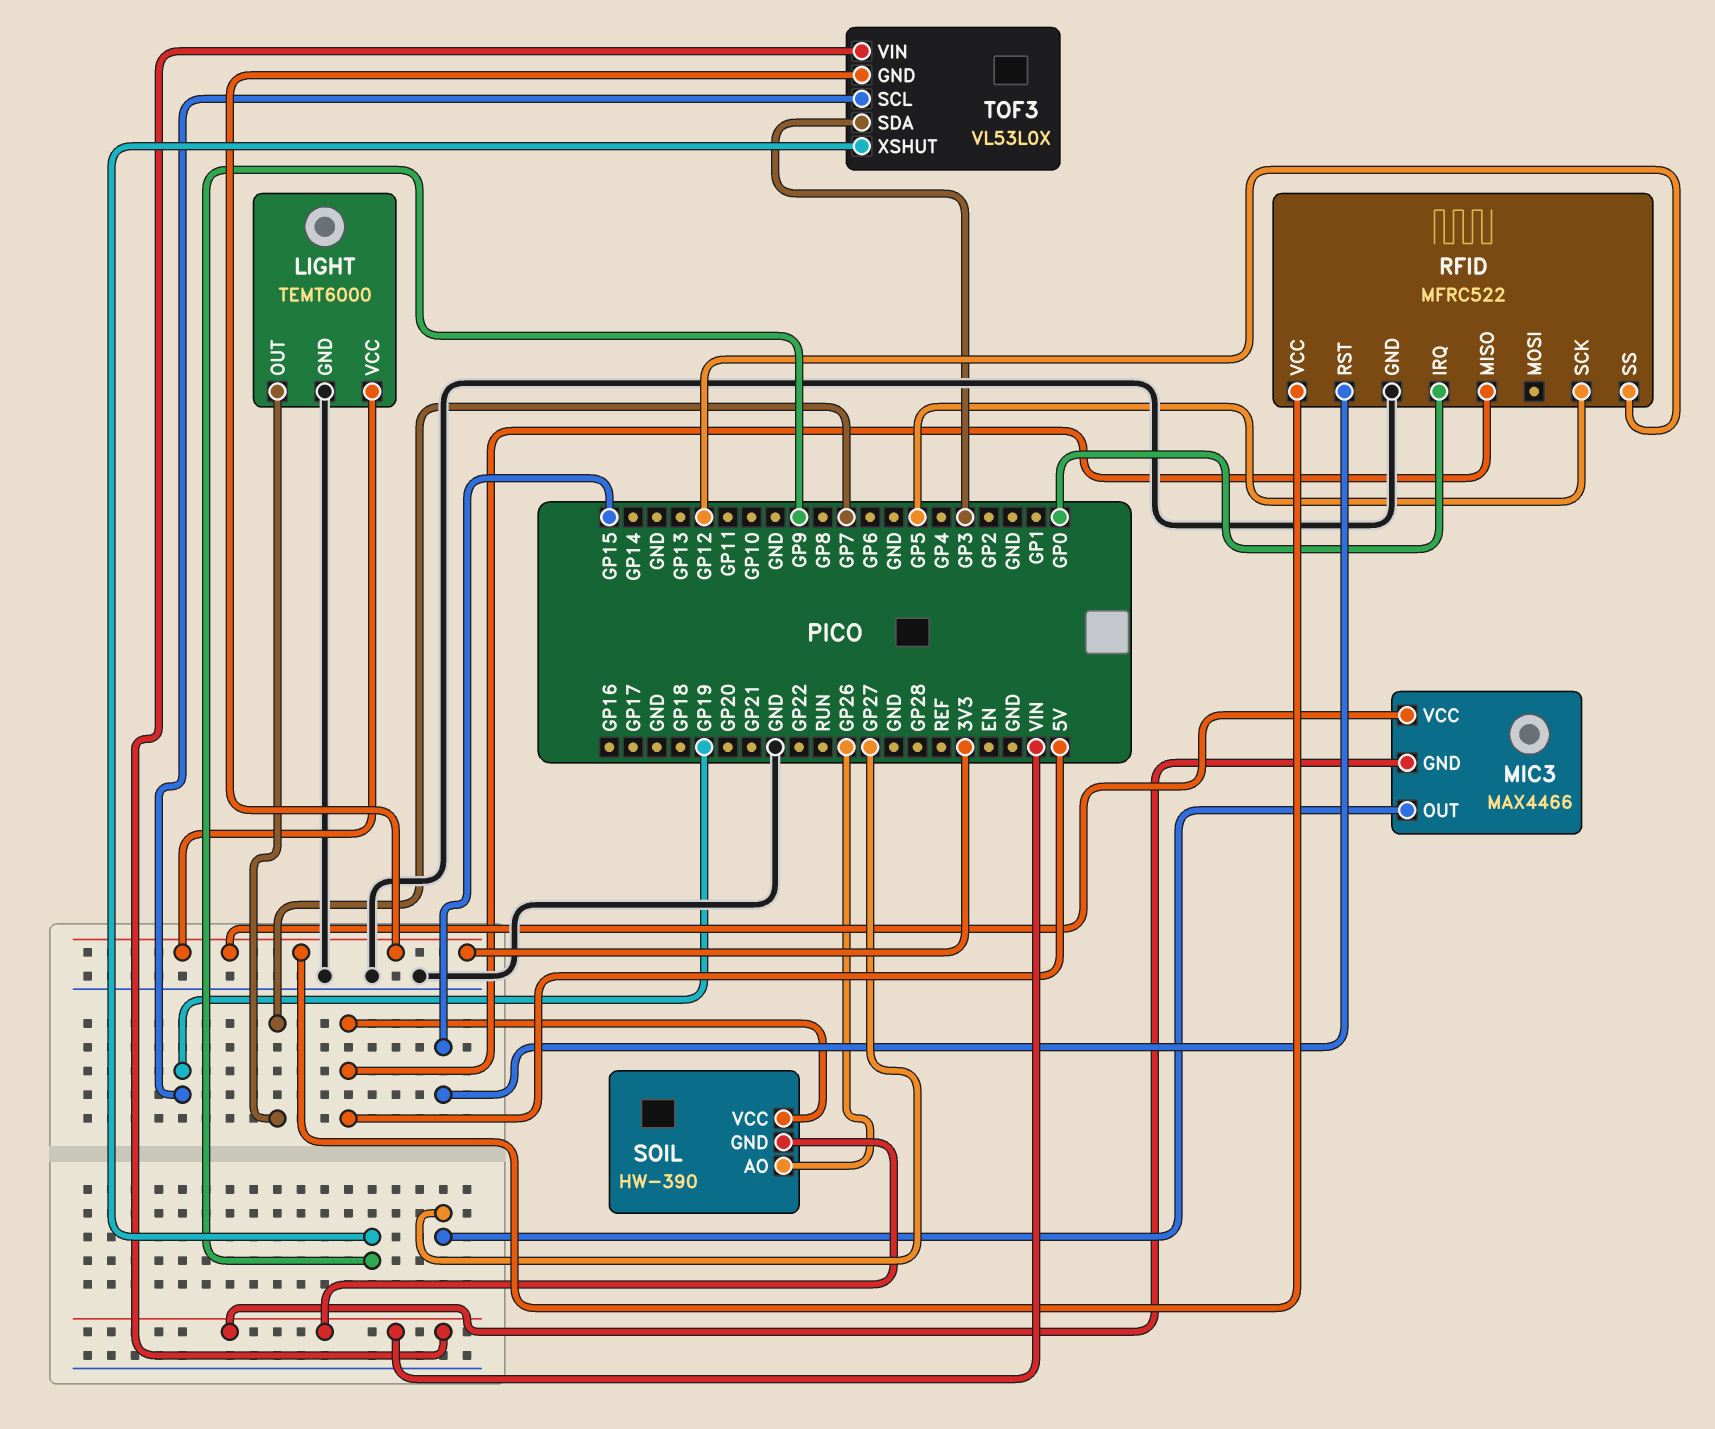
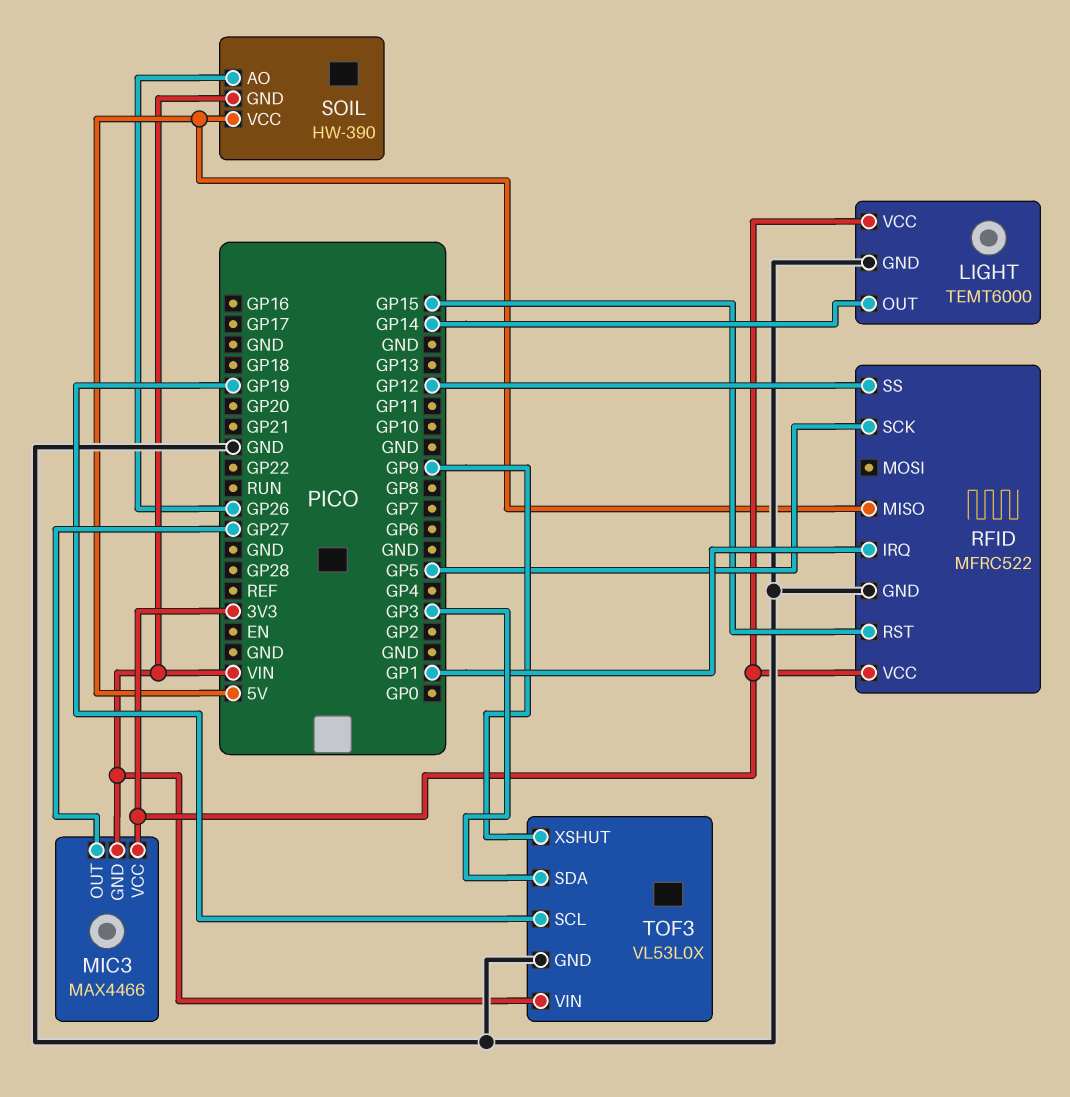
LIGHT pin OUT: GP7 -> GP14
RFID pin IRQ: GP0 -> GP1
TOF3 pin GND: 3V3 -> GND

